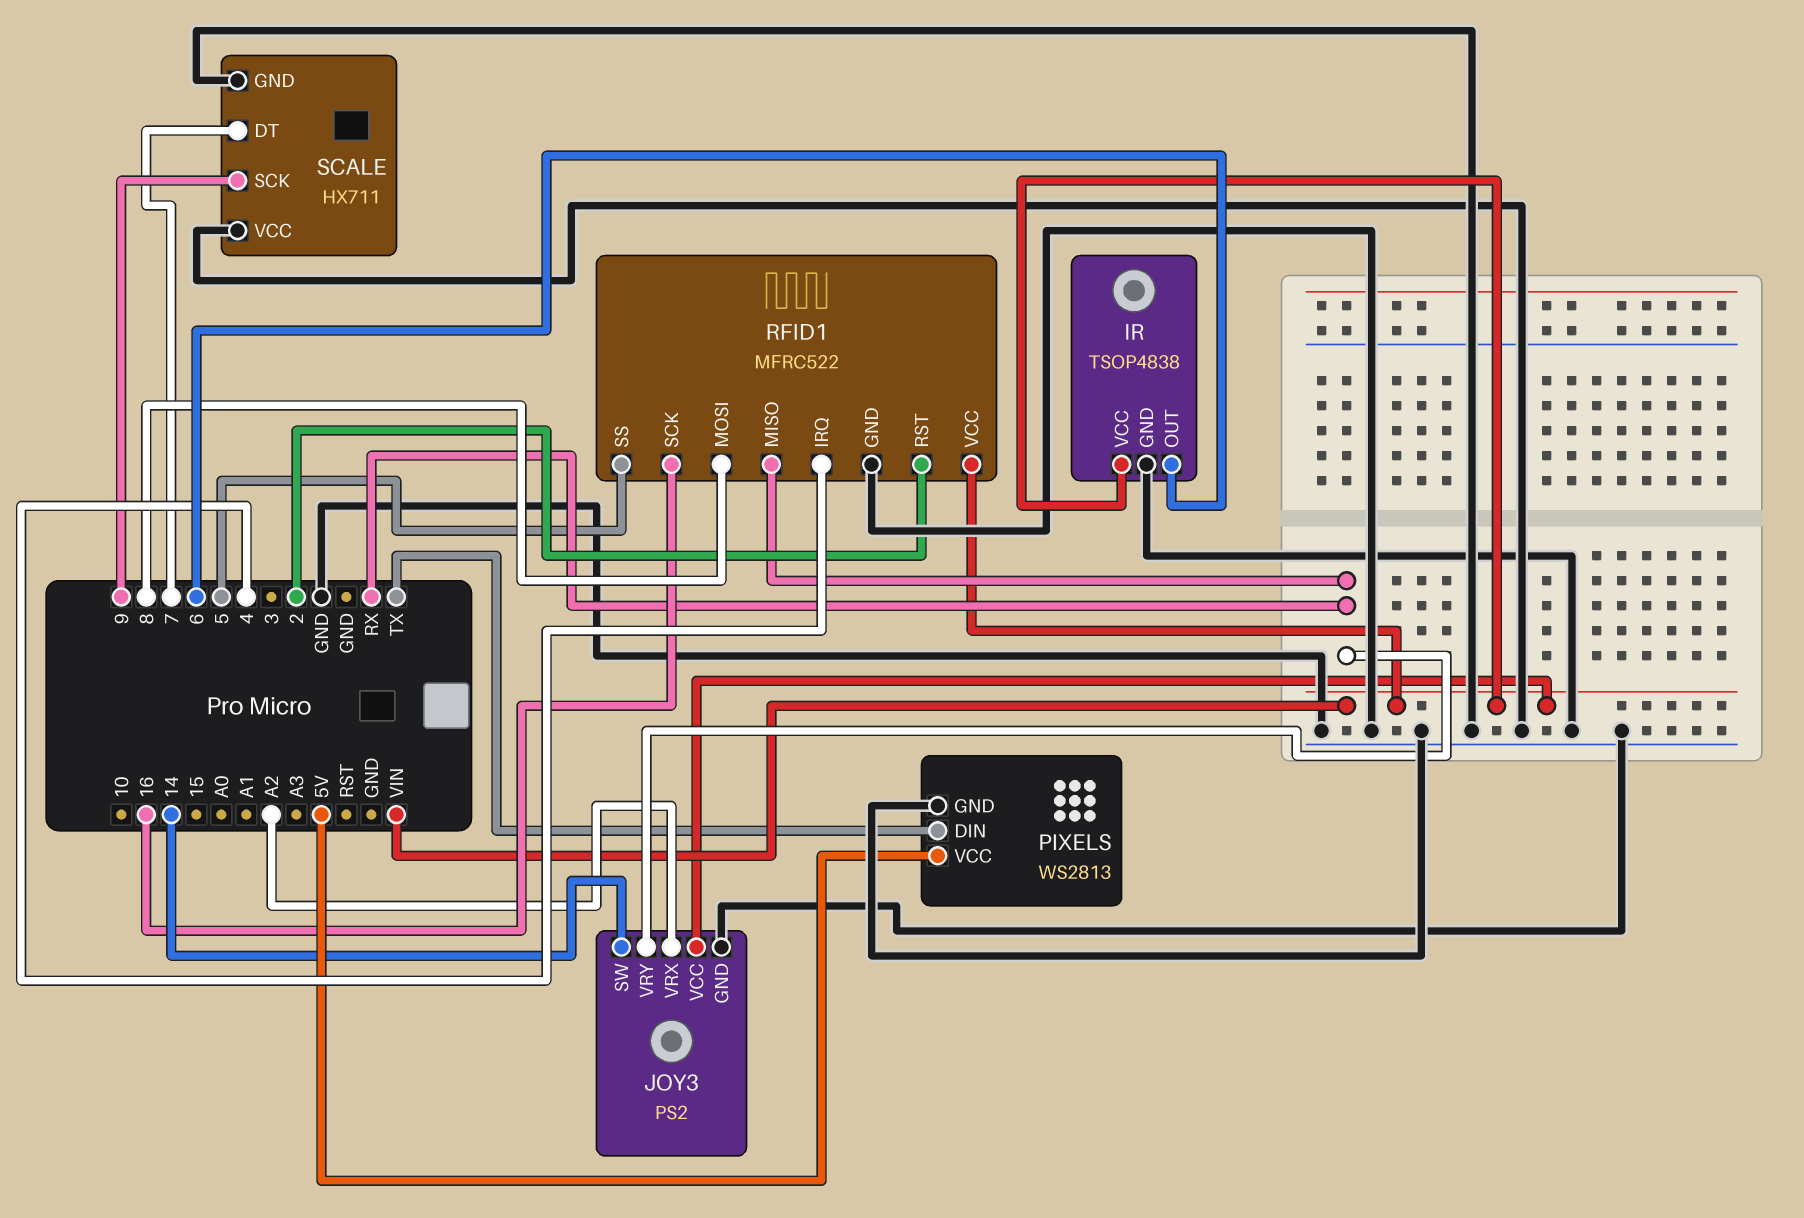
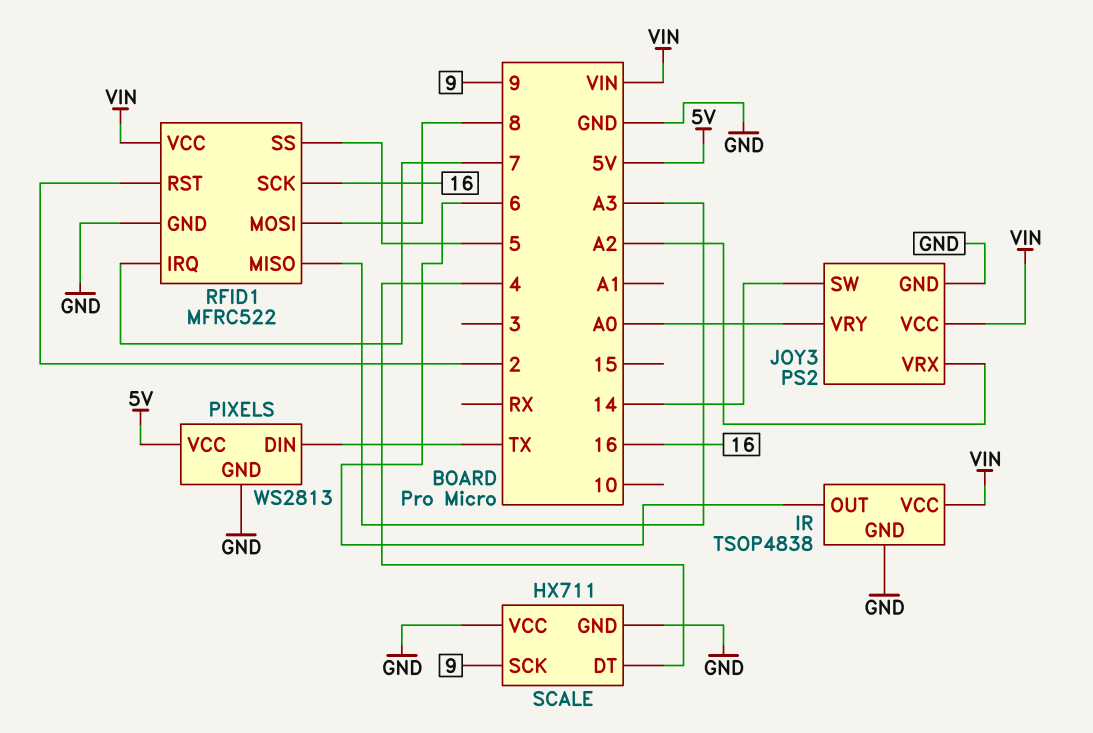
JOY3 pin VRY: RX -> A0
RFID1 pin IRQ: 4 -> 7
RFID1 pin MISO: RX -> A3
SCALE pin DT: 7 -> 4

